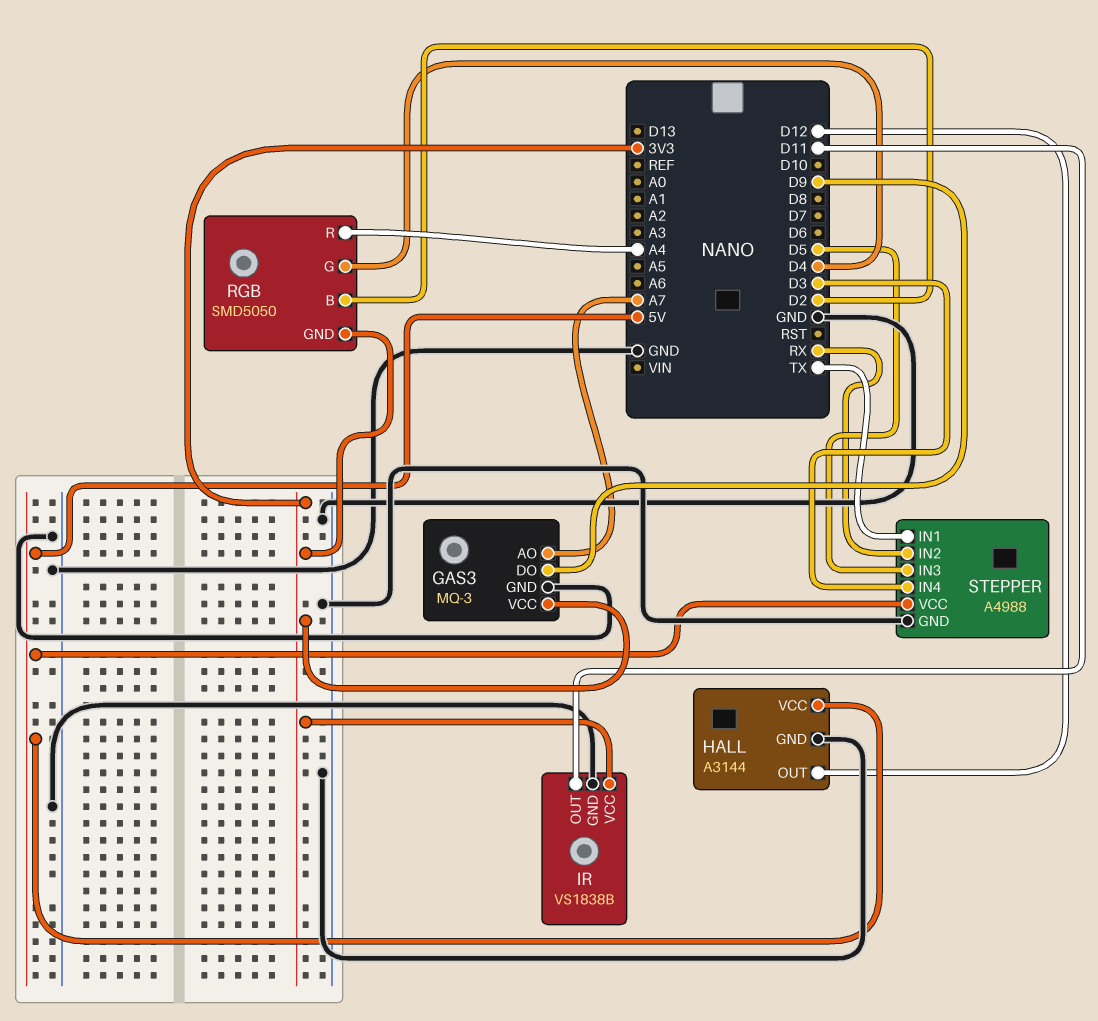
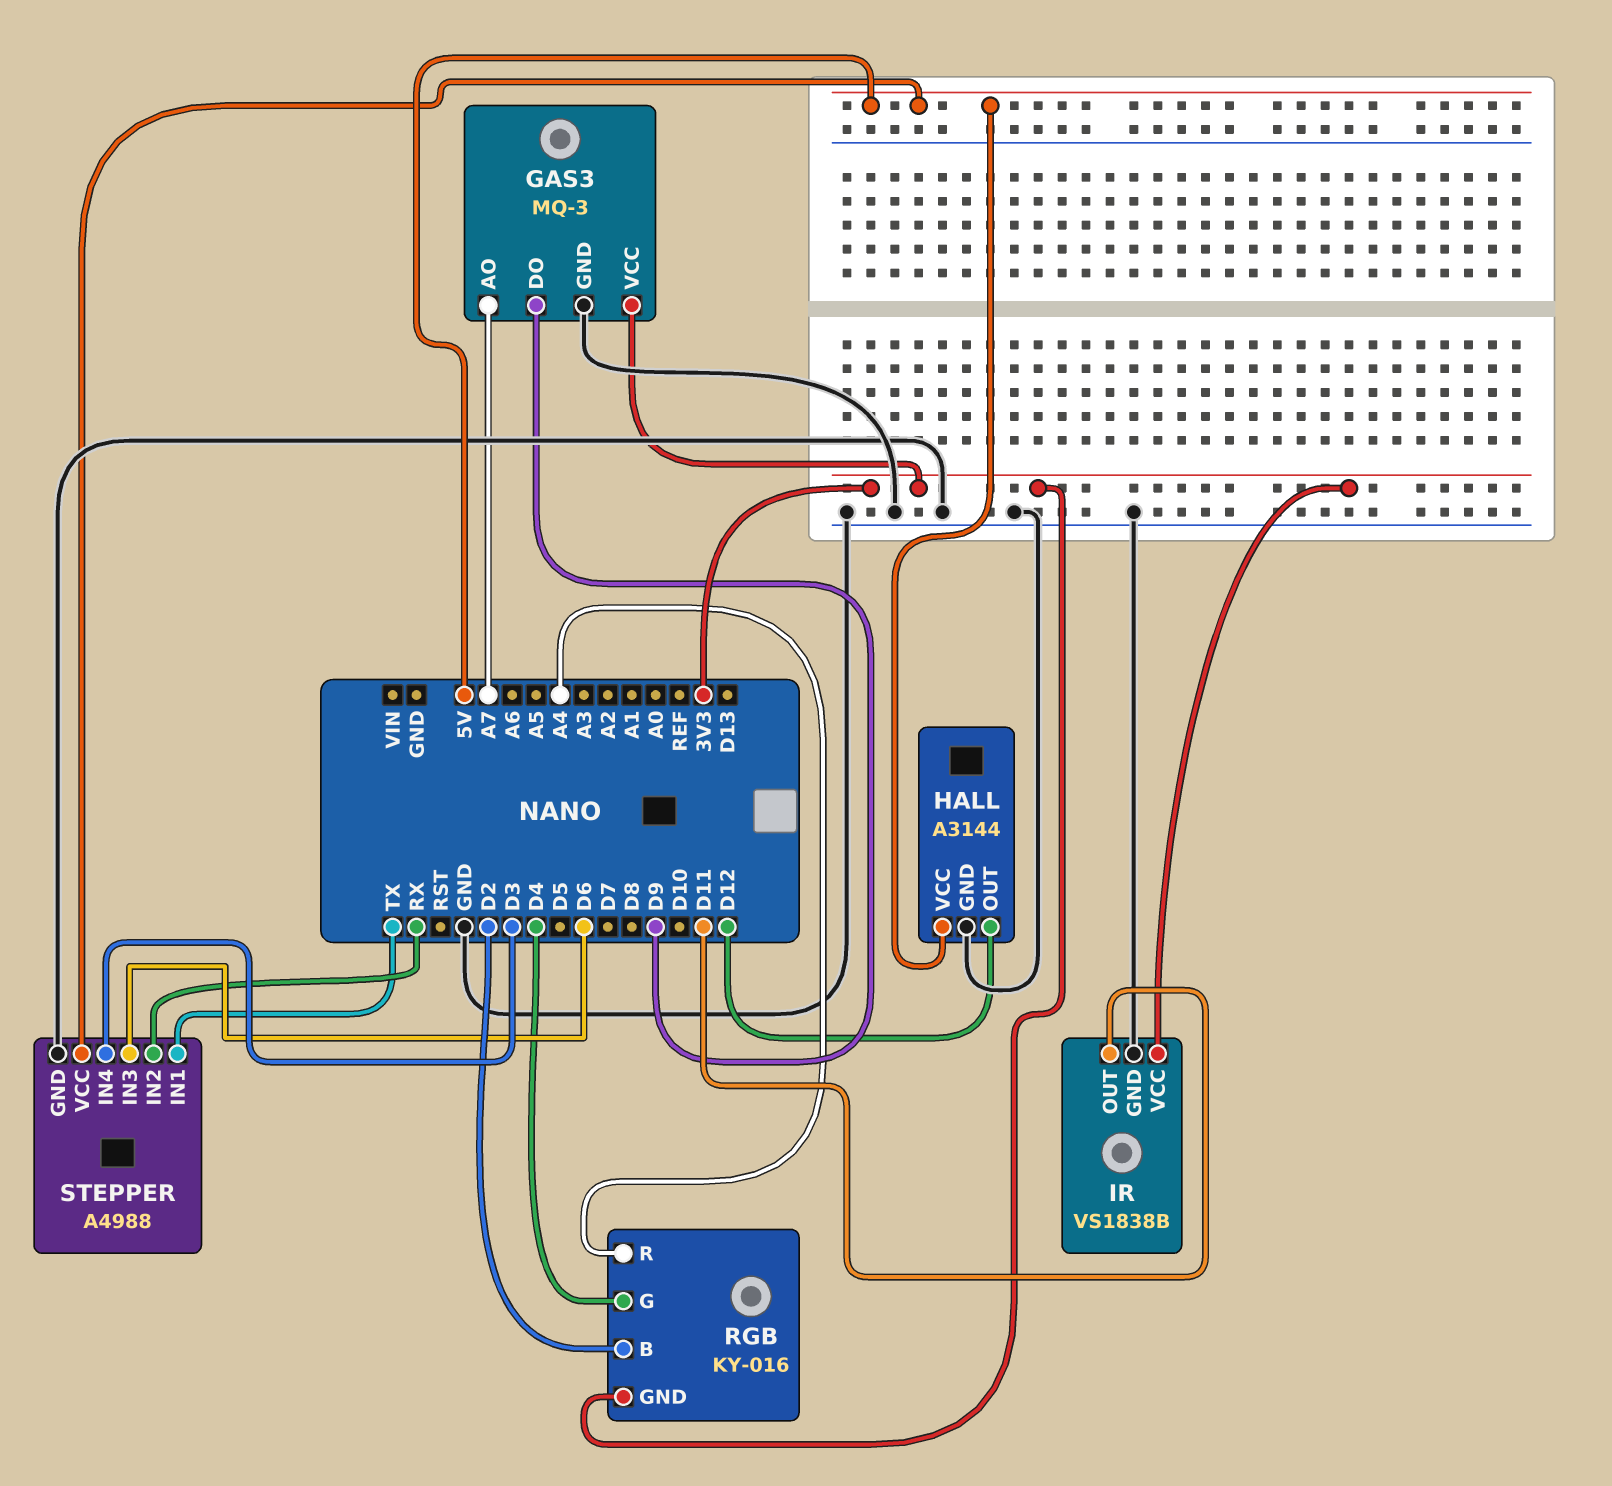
RGB: SMD5050 -> KY-016
STEPPER pin IN3: D5 -> D6

